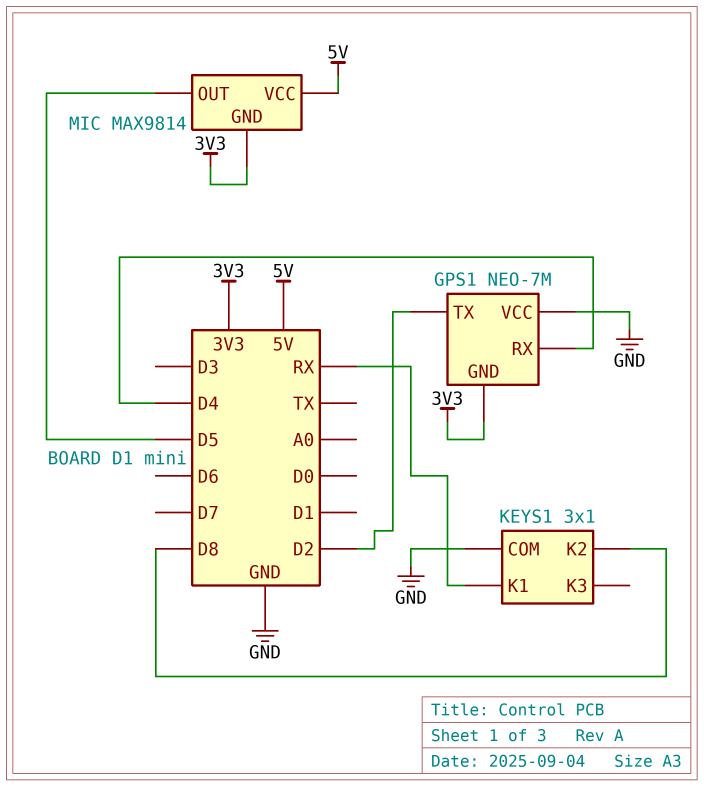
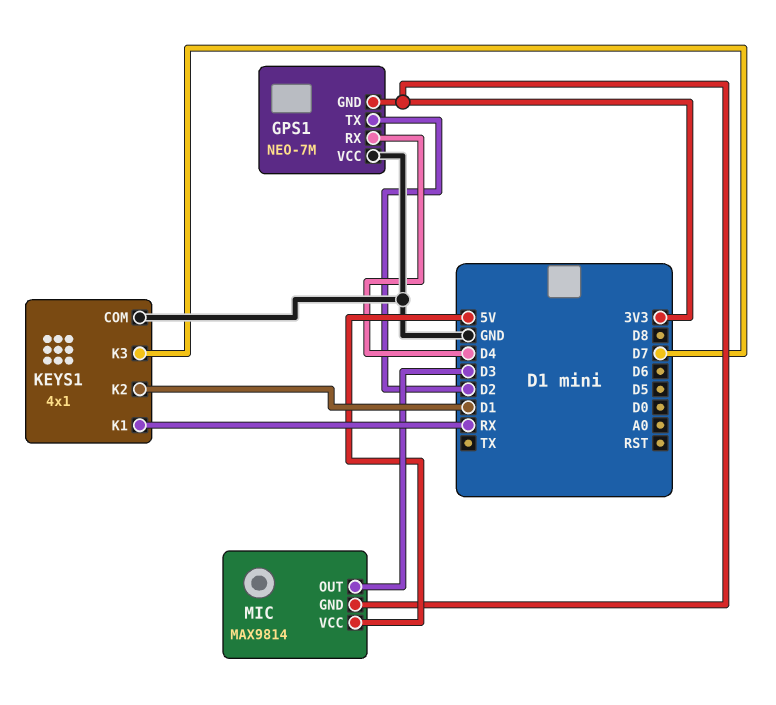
KEYS1: 3x1 -> 4x1
KEYS1 pin K2: D8 -> D1
KEYS1 pin K3: none -> D7
MIC pin OUT: D5 -> D3

